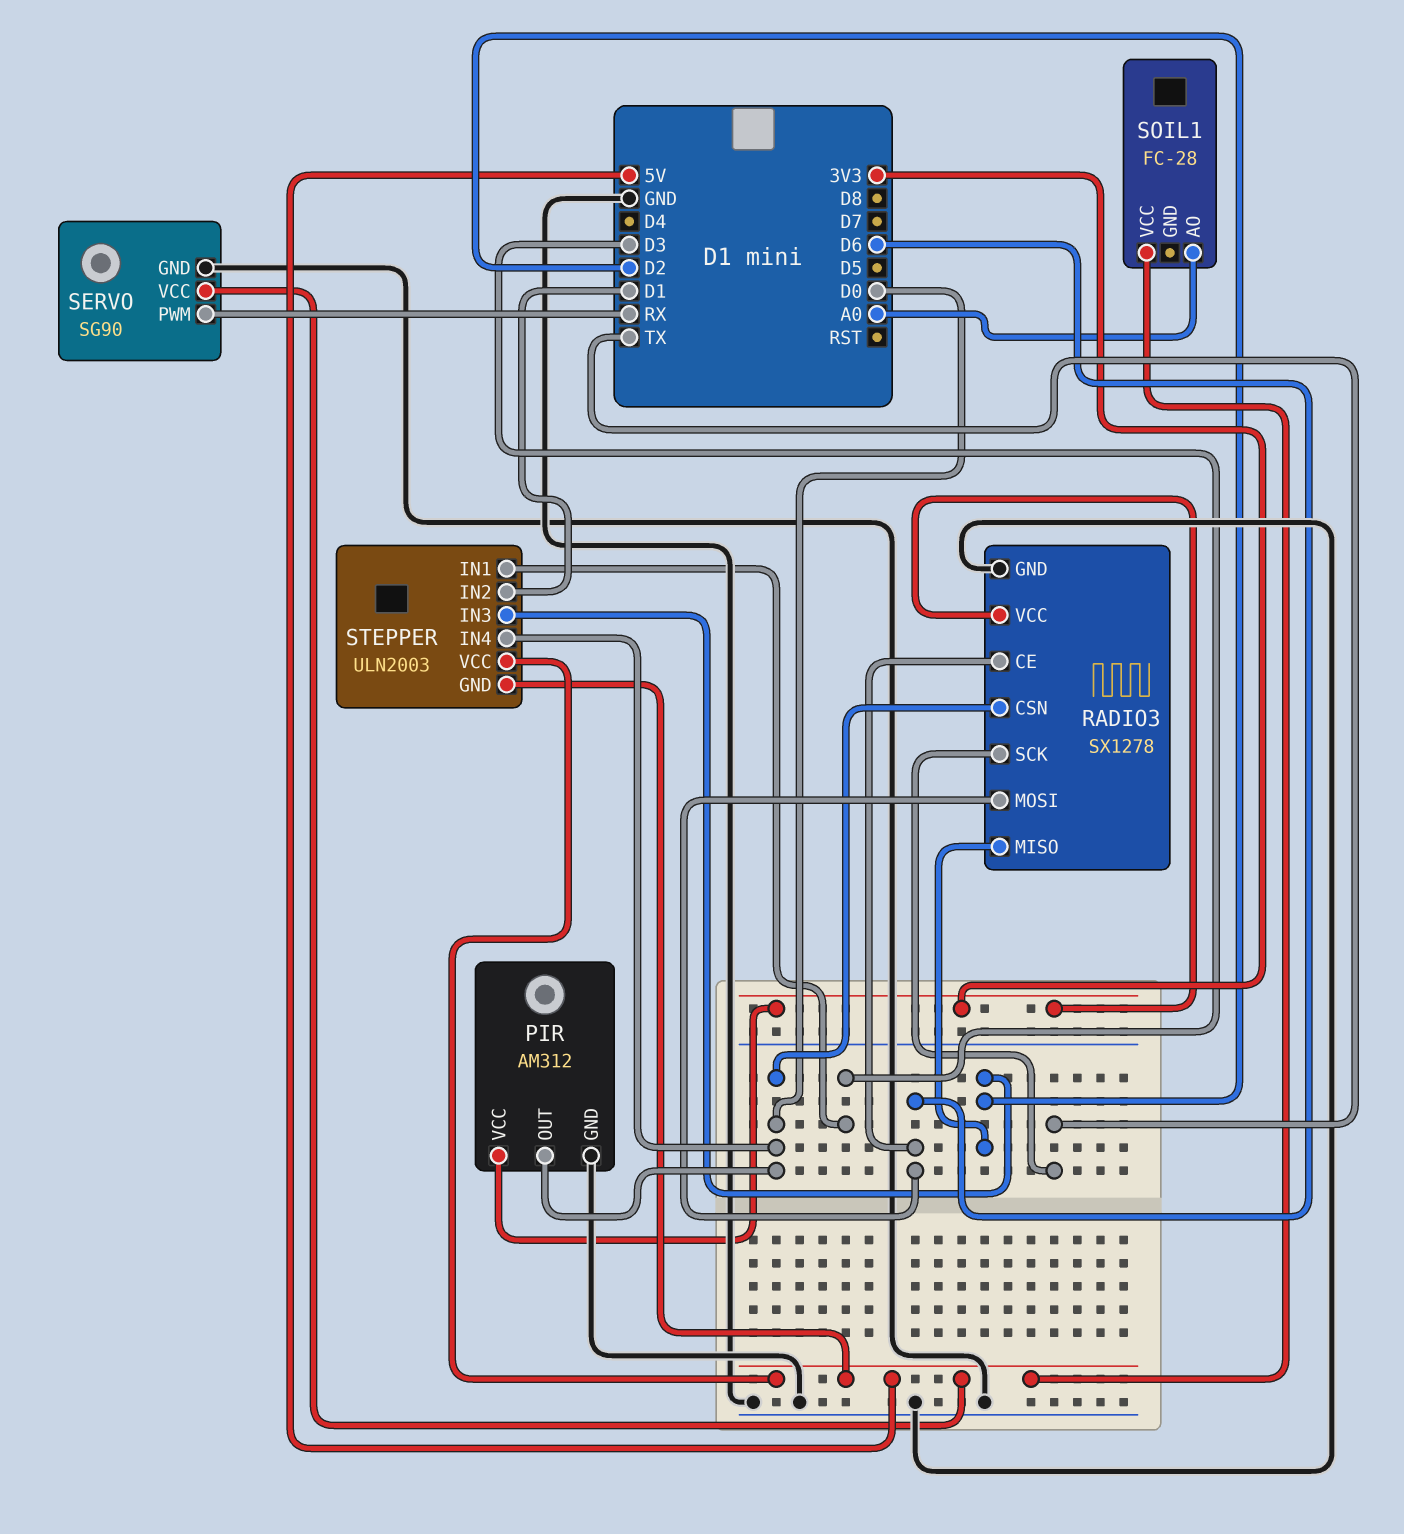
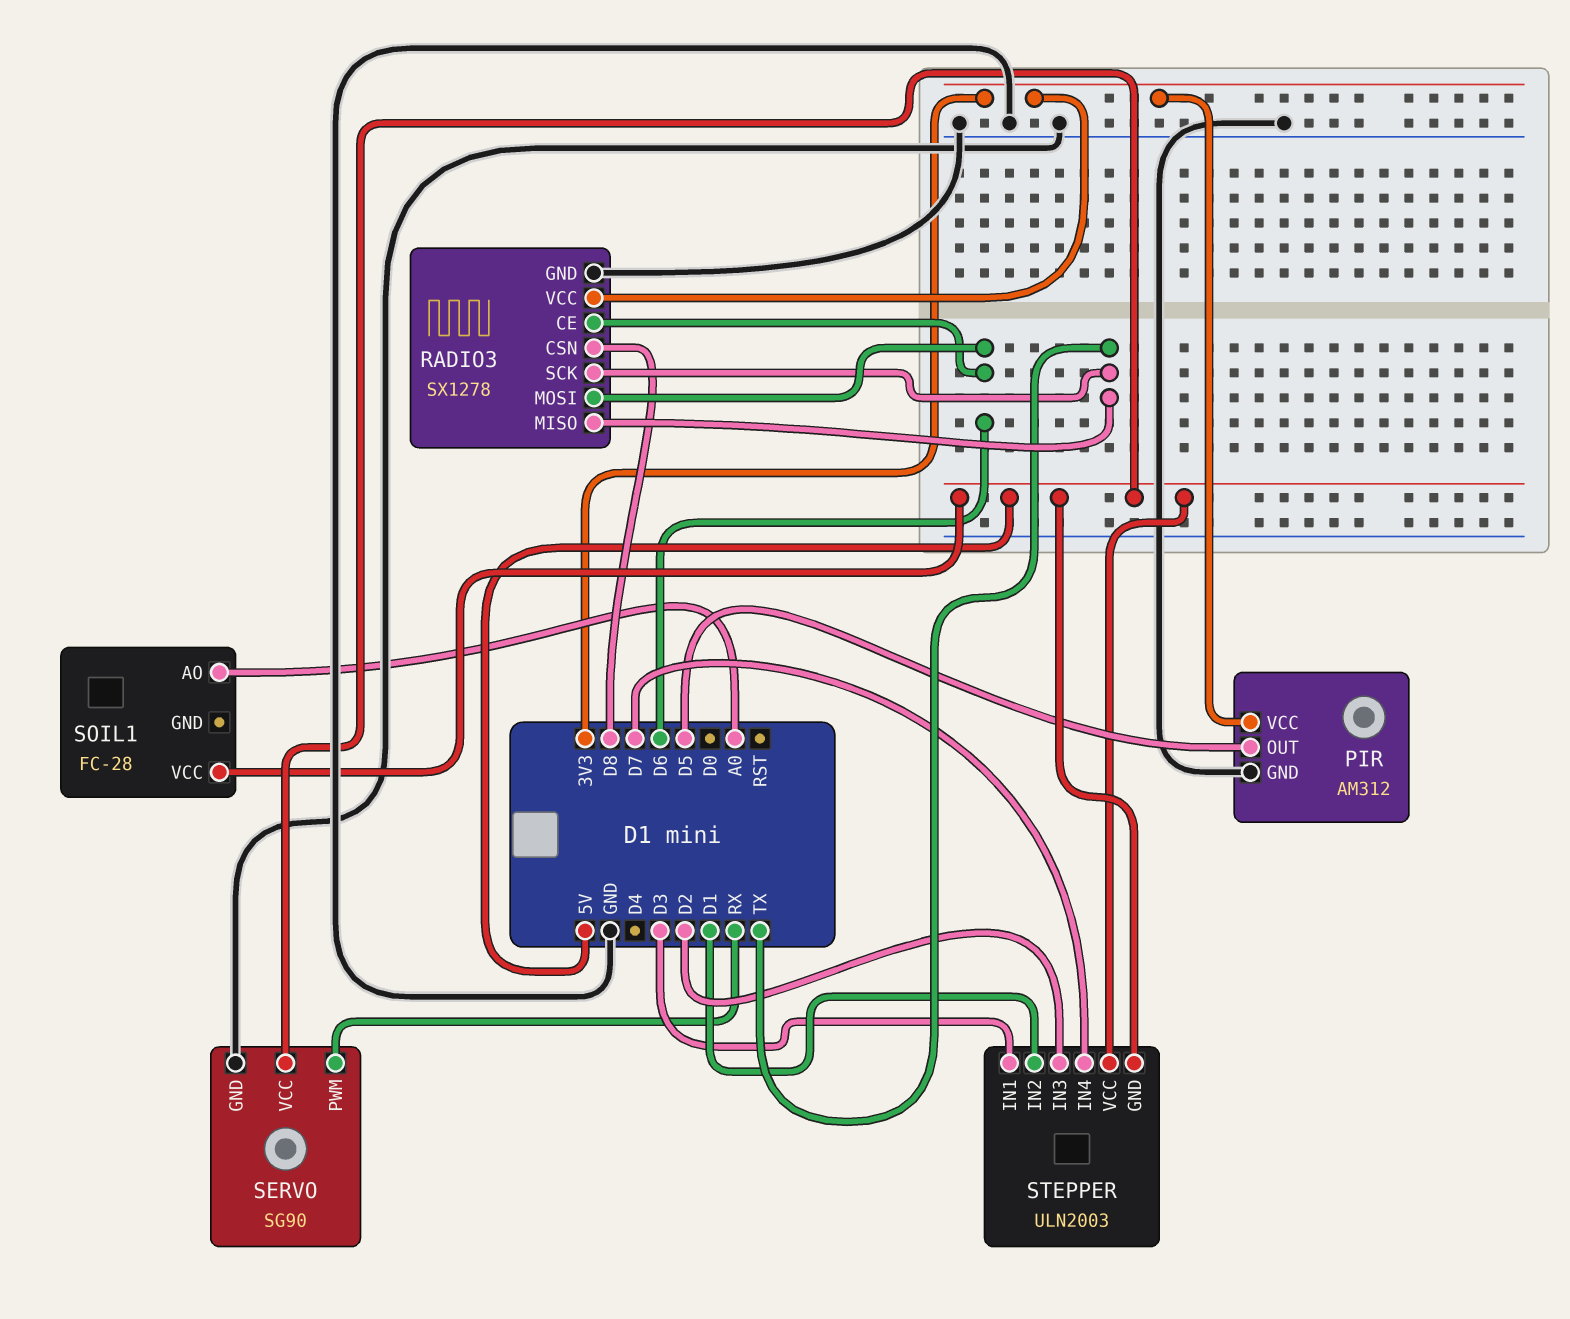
PIR pin OUT: D0 -> D5
RADIO3 pin CSN: D0 -> D8
RADIO3 pin MISO: D2 -> TX
STEPPER pin IN4: D0 -> D7

